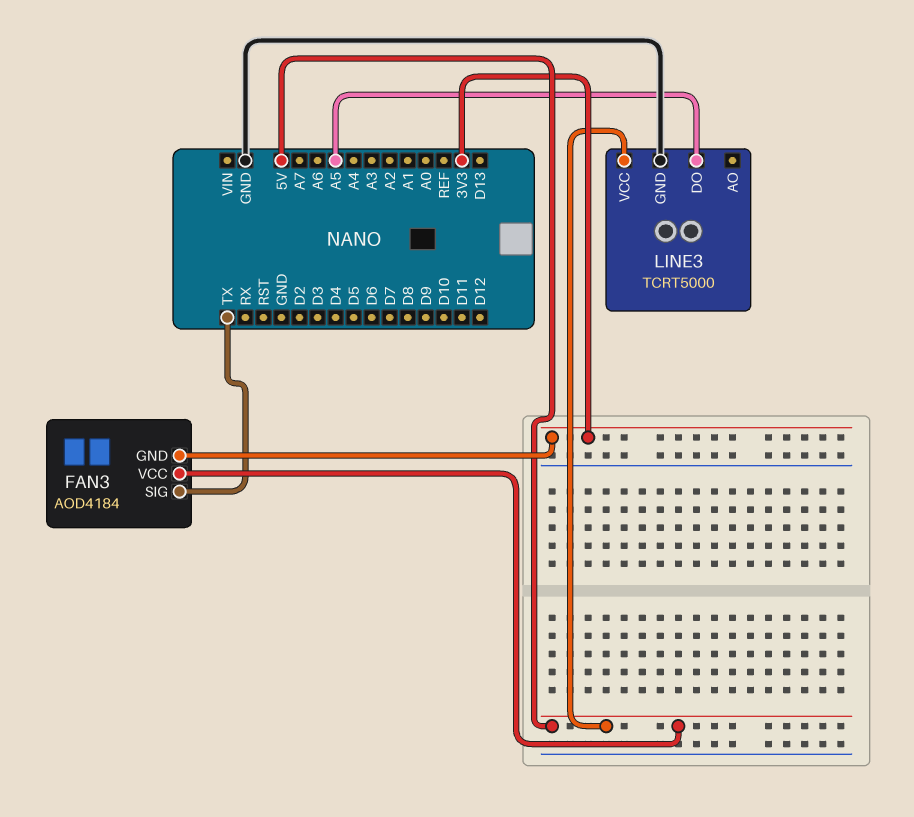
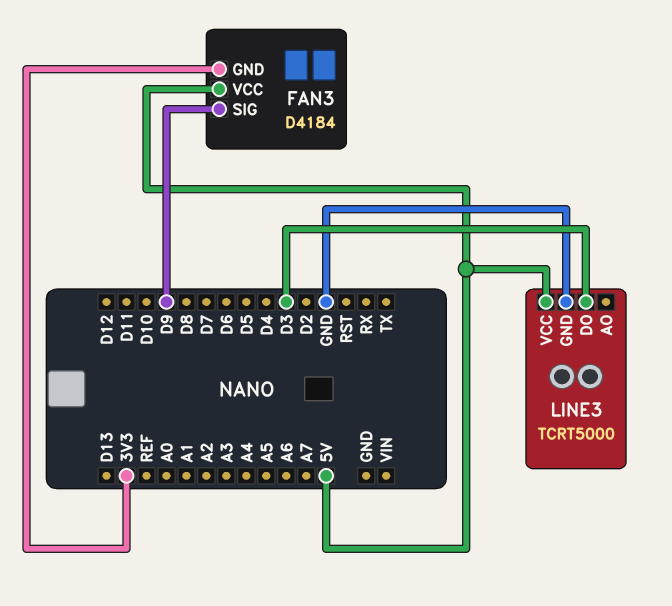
FAN3: AOD4184 -> D4184
FAN3 pin SIG: TX -> D9
LINE3 pin DO: A5 -> D3

